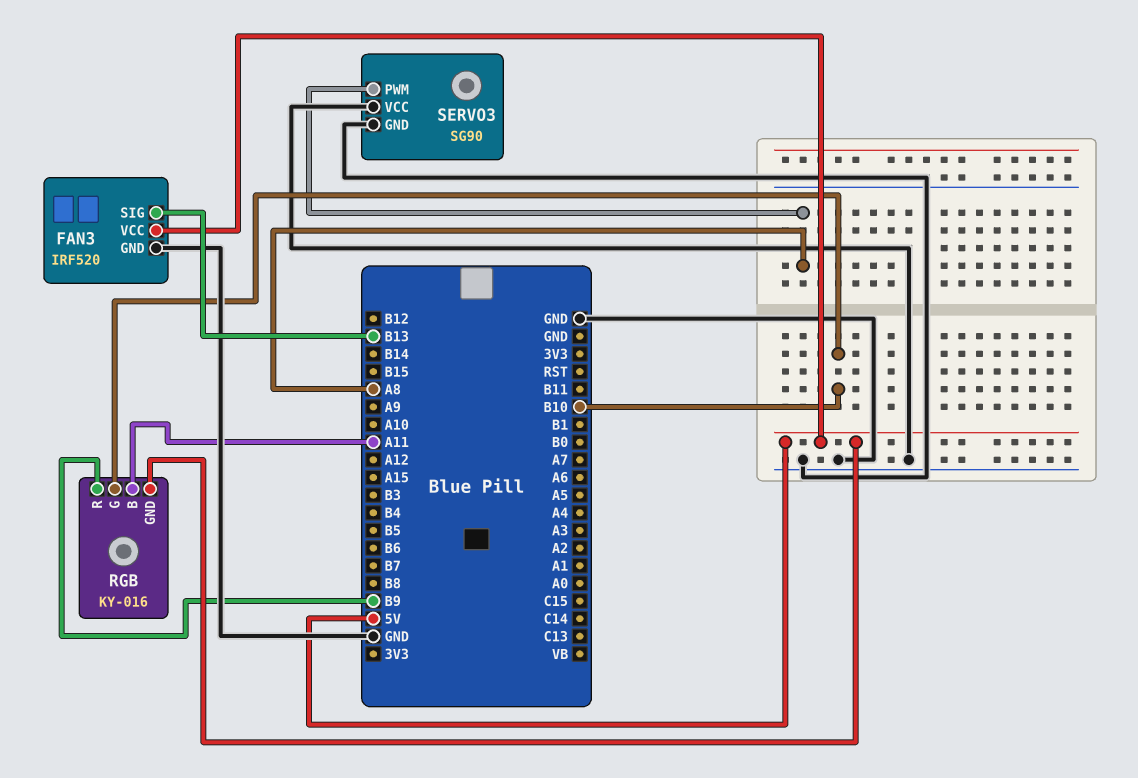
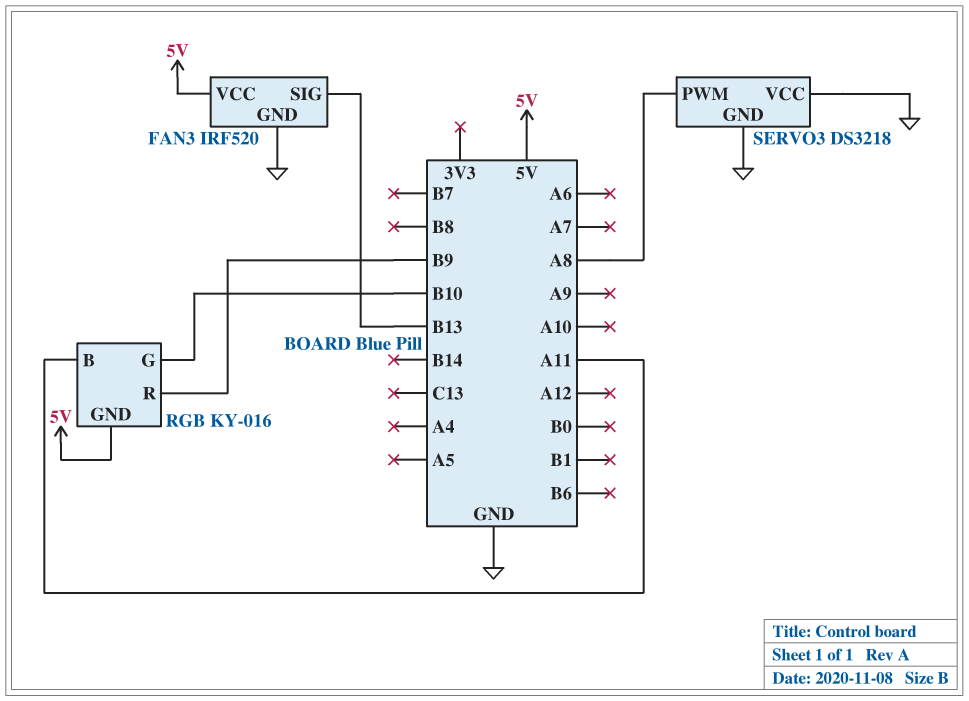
SERVO3: SG90 -> DS3218

